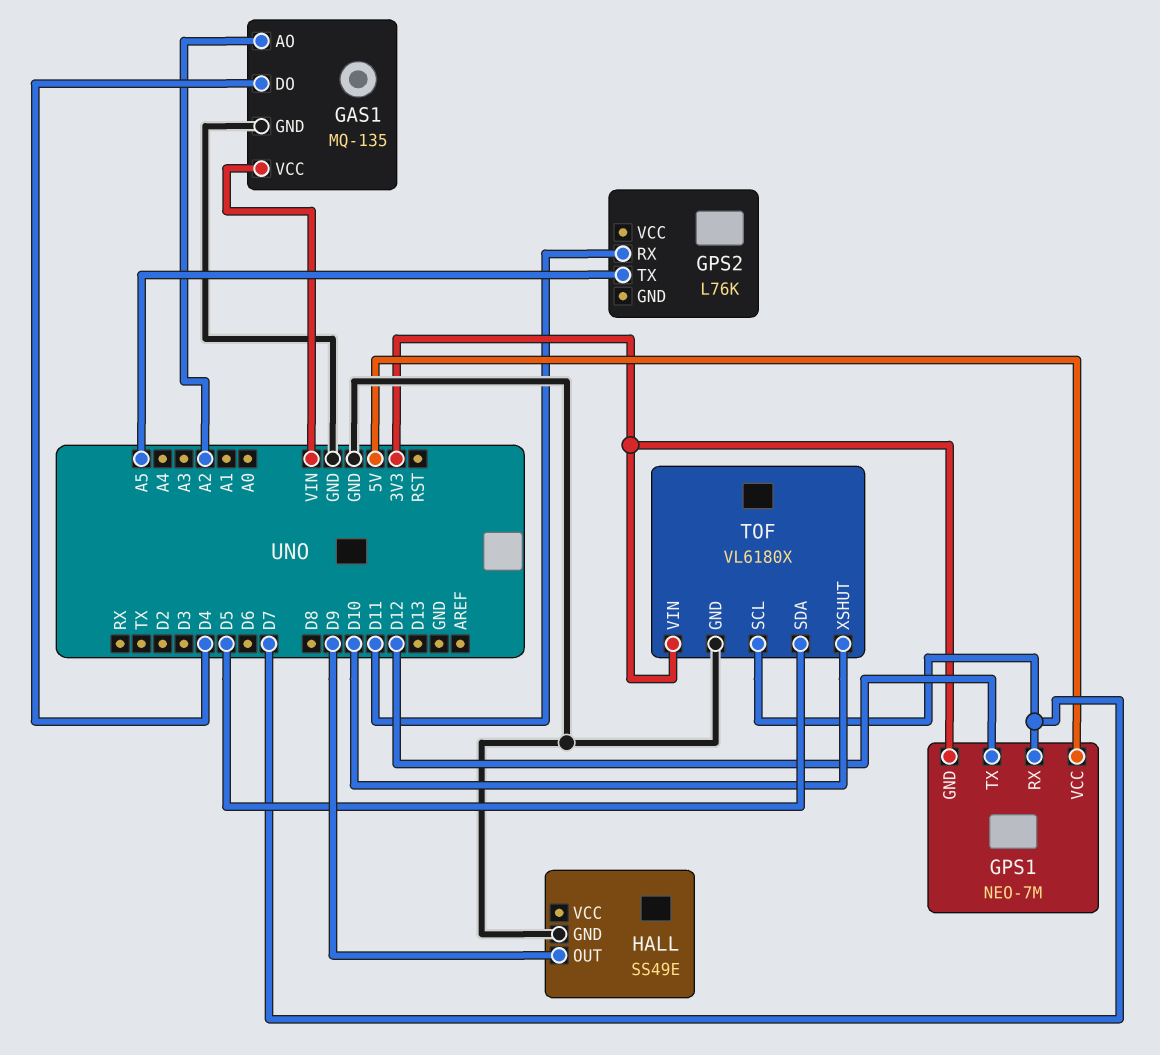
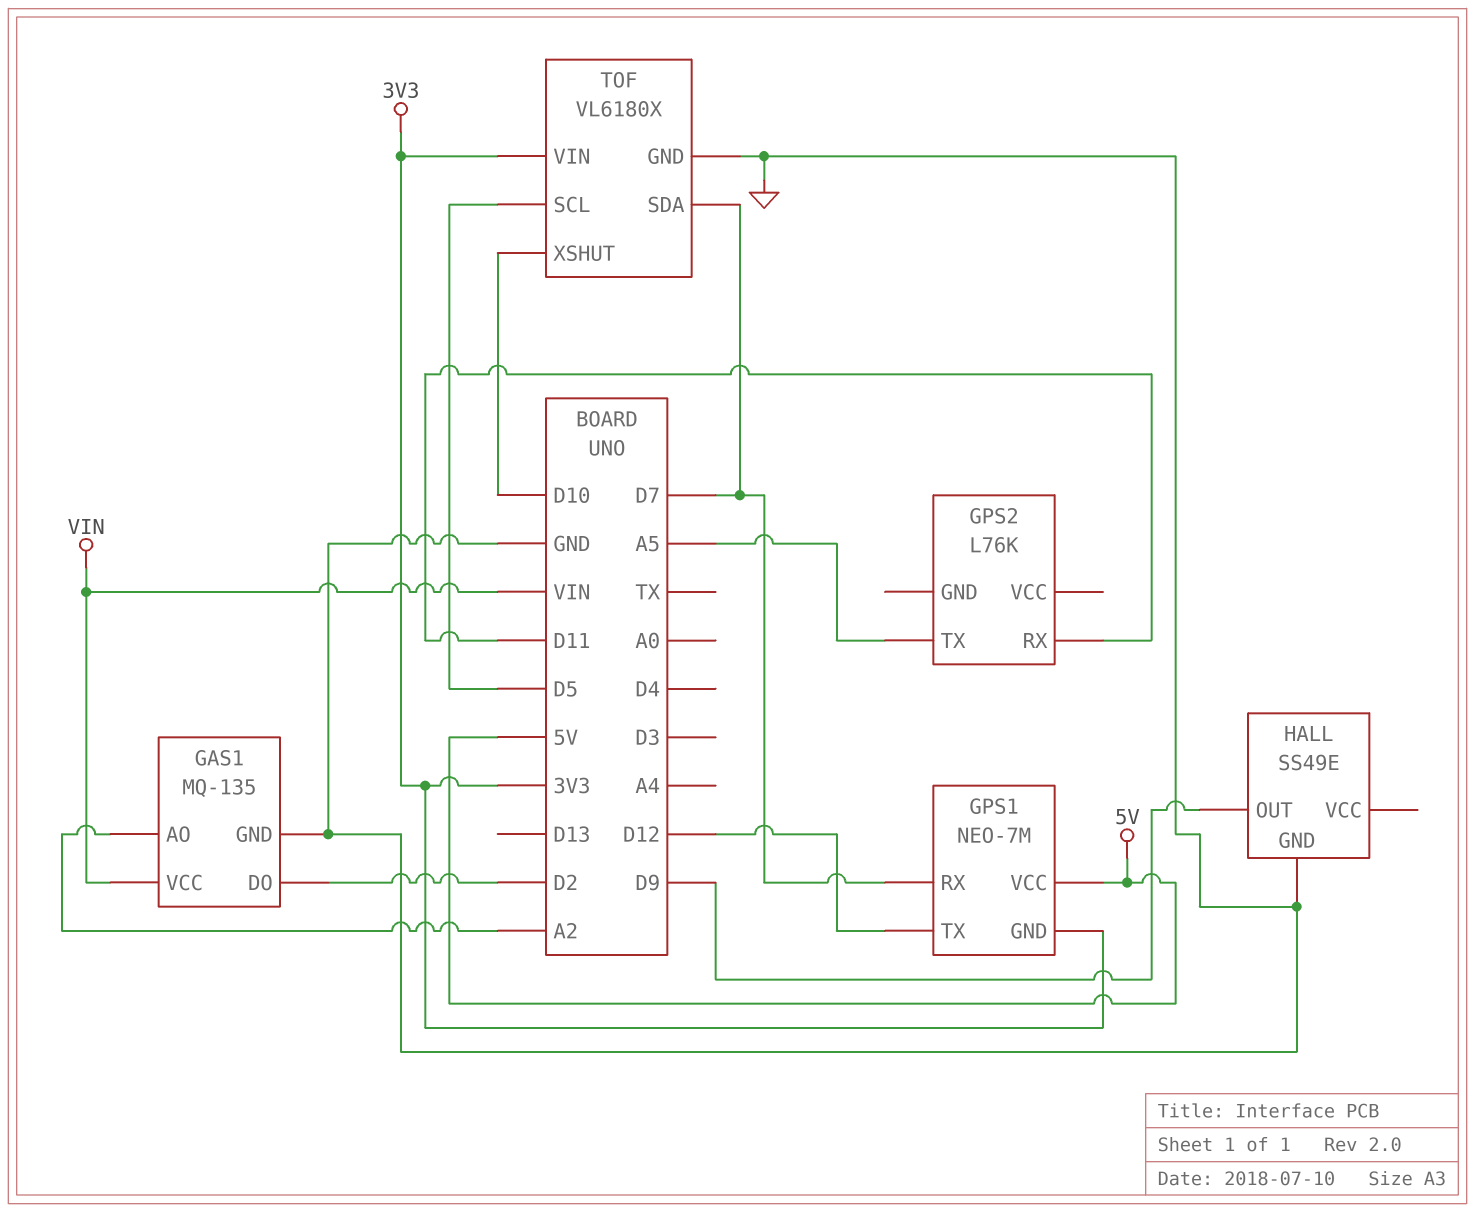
GAS1 pin DO: D4 -> D2
TOF pin SCL: D7 -> D5
TOF pin SDA: D5 -> D7

